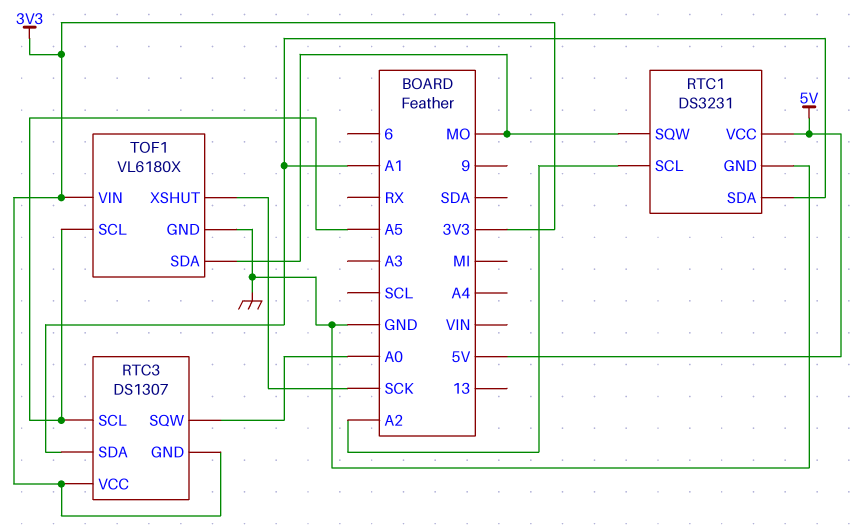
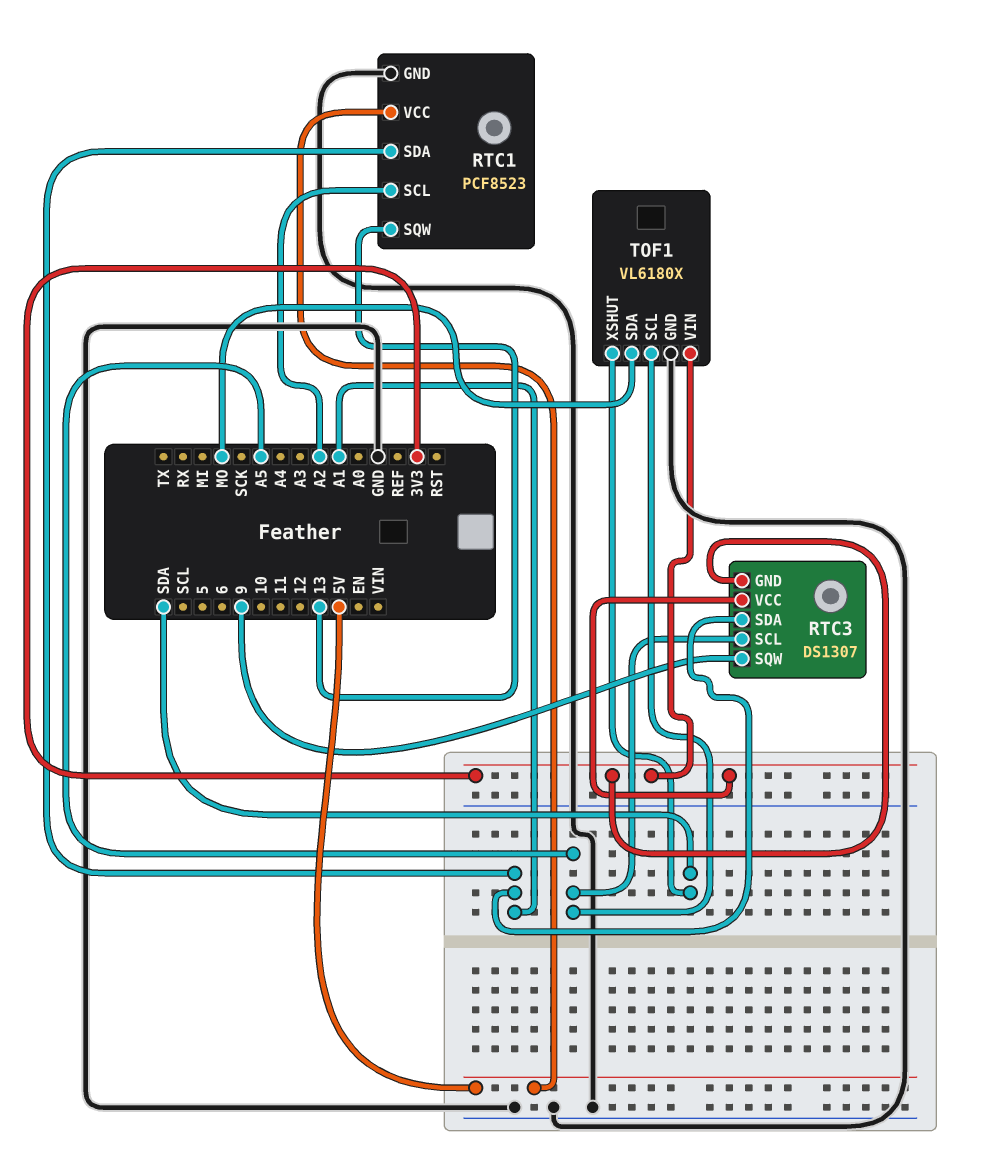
RTC1: DS3231 -> PCF8523
RTC1 pin SQW: MO -> 13
RTC3 pin SQW: A0 -> 9
TOF1 pin XSHUT: SCK -> SDA

